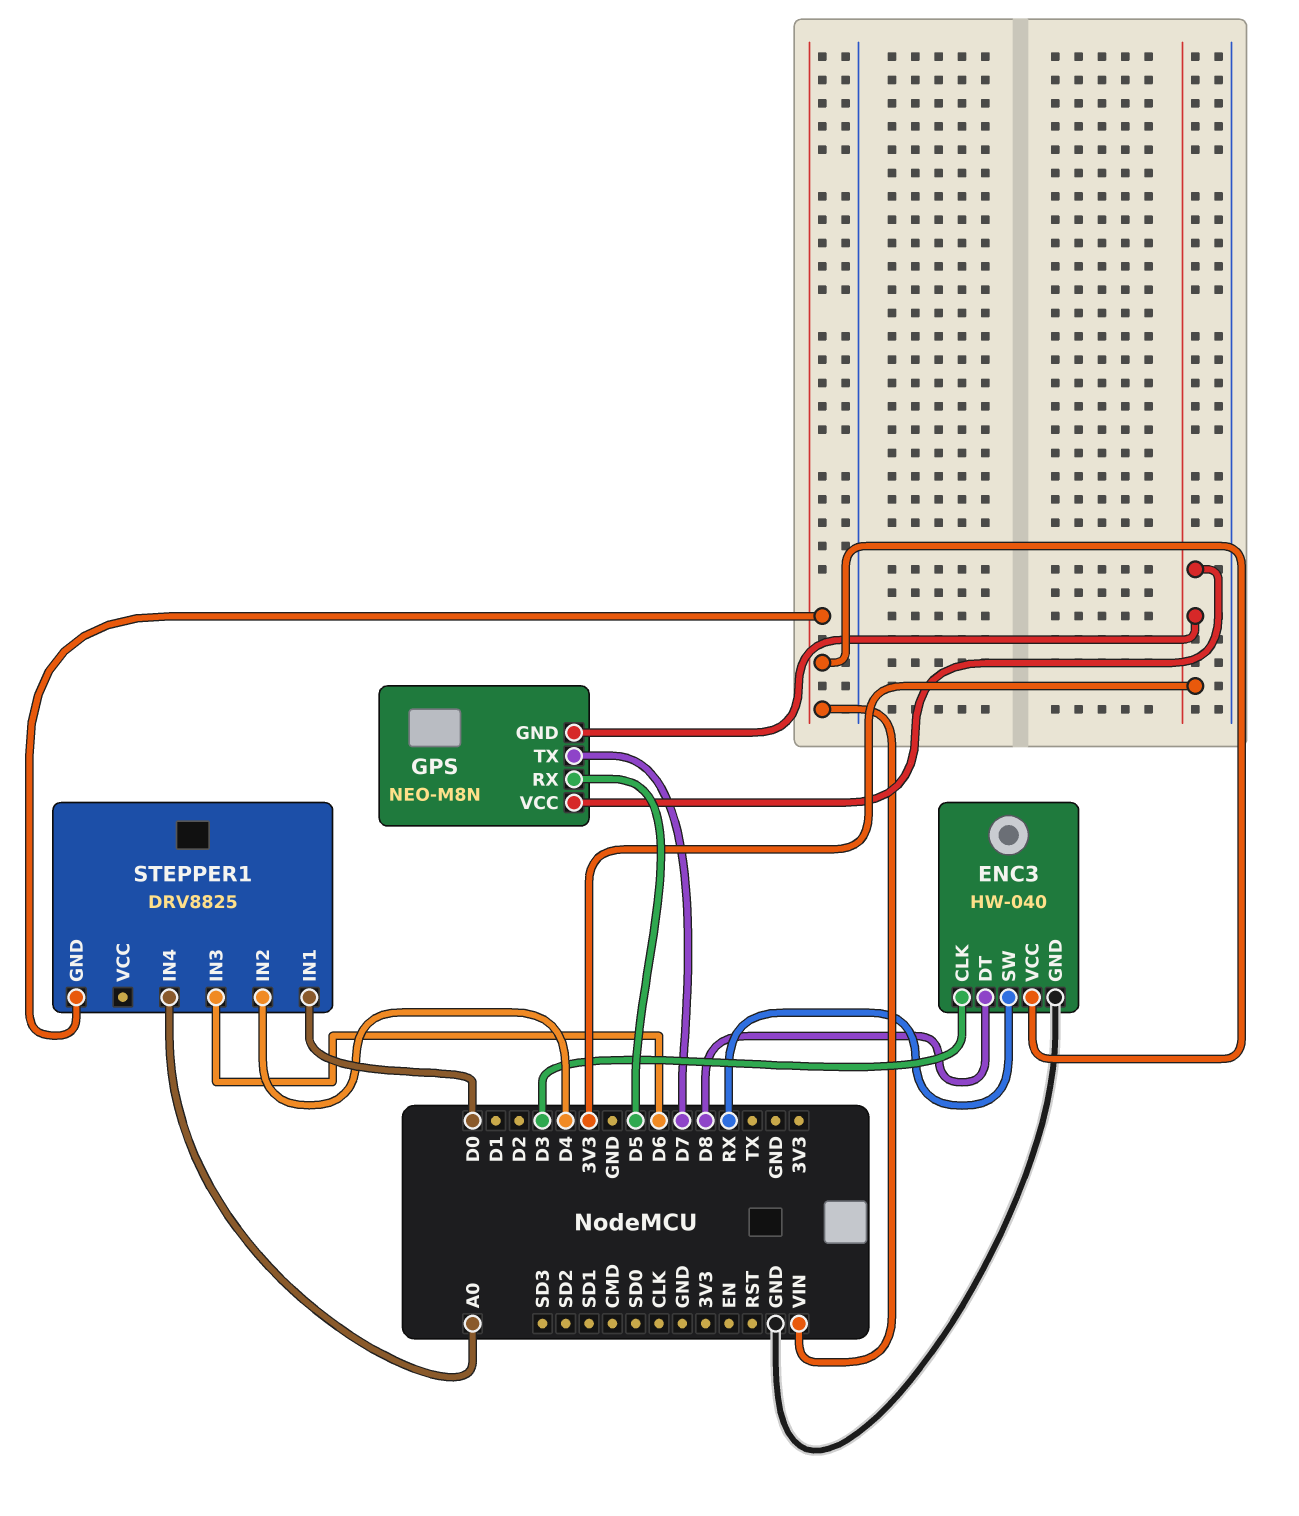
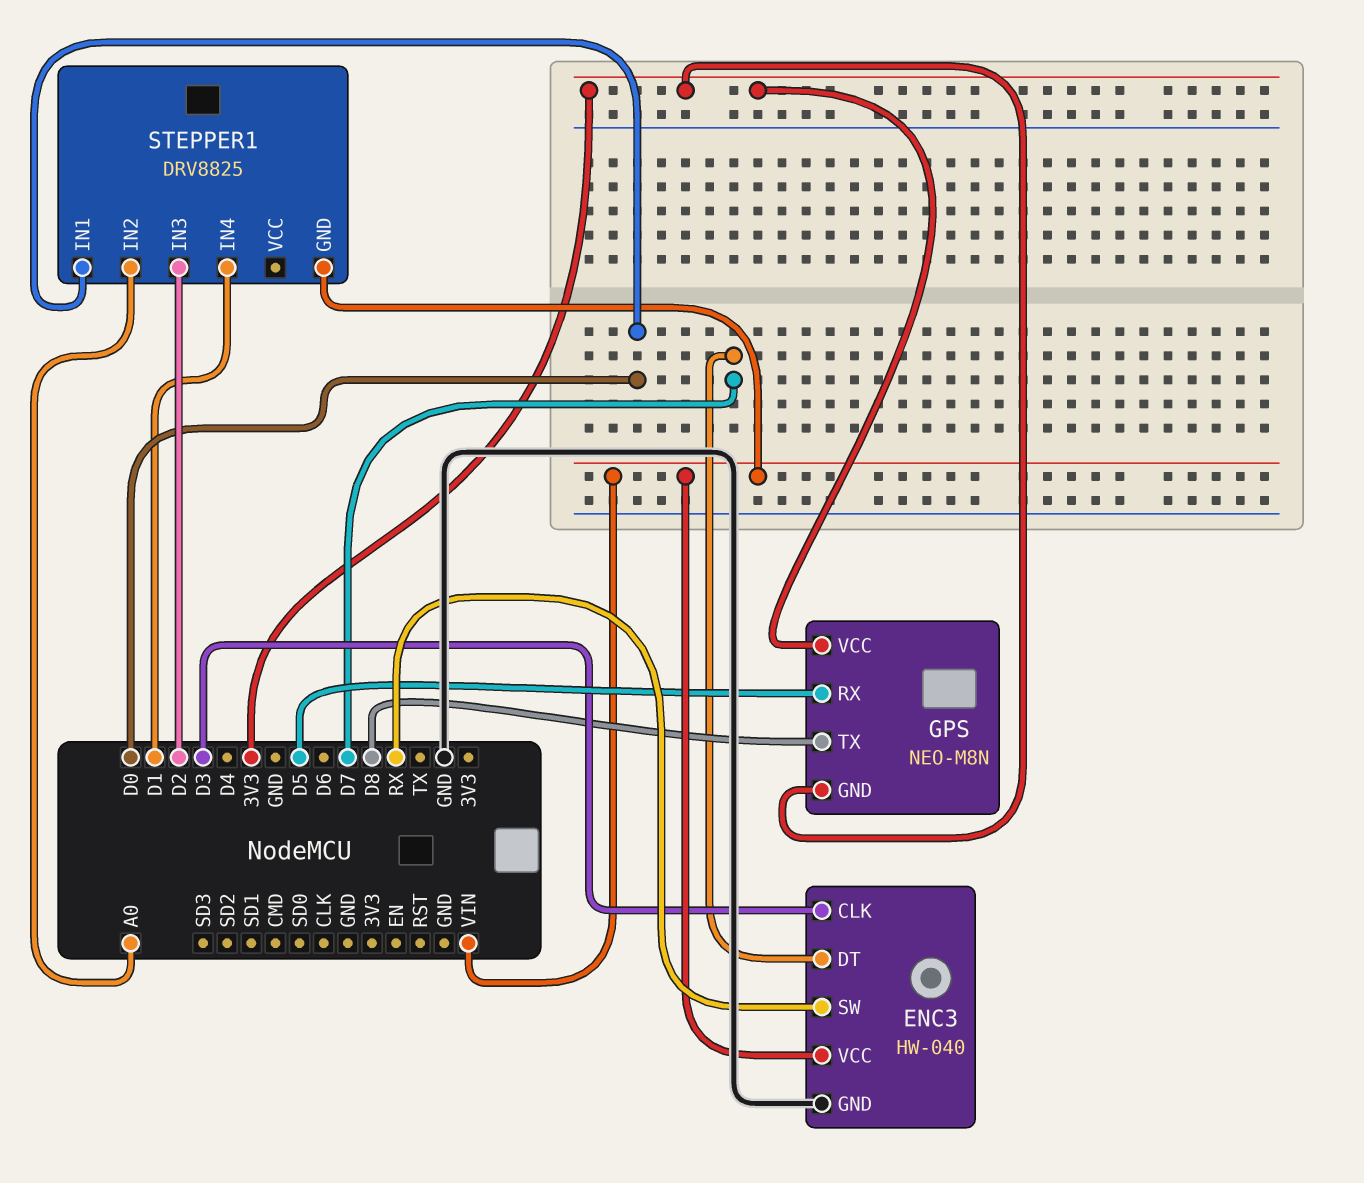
ENC3 pin DT: D8 -> D7
GPS pin TX: D7 -> D8
STEPPER1 pin IN2: D4 -> A0
STEPPER1 pin IN3: D6 -> D2
STEPPER1 pin IN4: A0 -> D1

